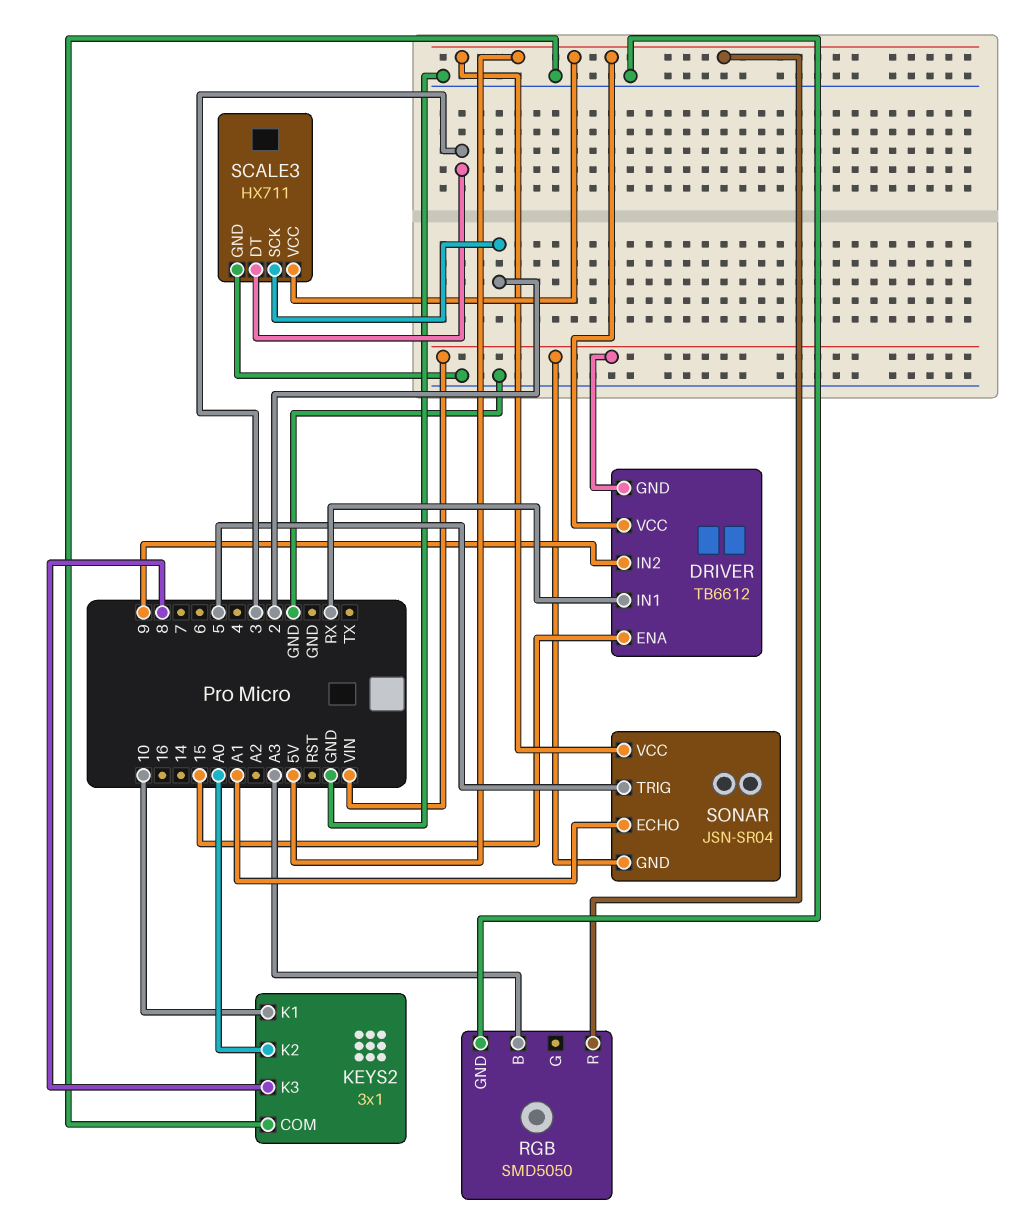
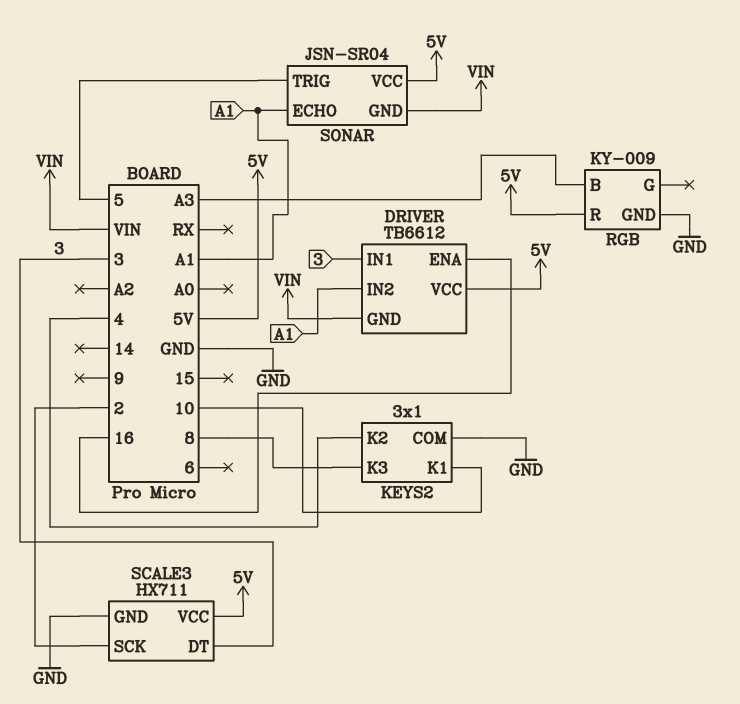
DRIVER pin ENA: 15 -> 16
DRIVER pin IN1: RX -> 3
DRIVER pin IN2: 9 -> A1
KEYS2 pin K2: A0 -> 4
RGB: SMD5050 -> KY-009

